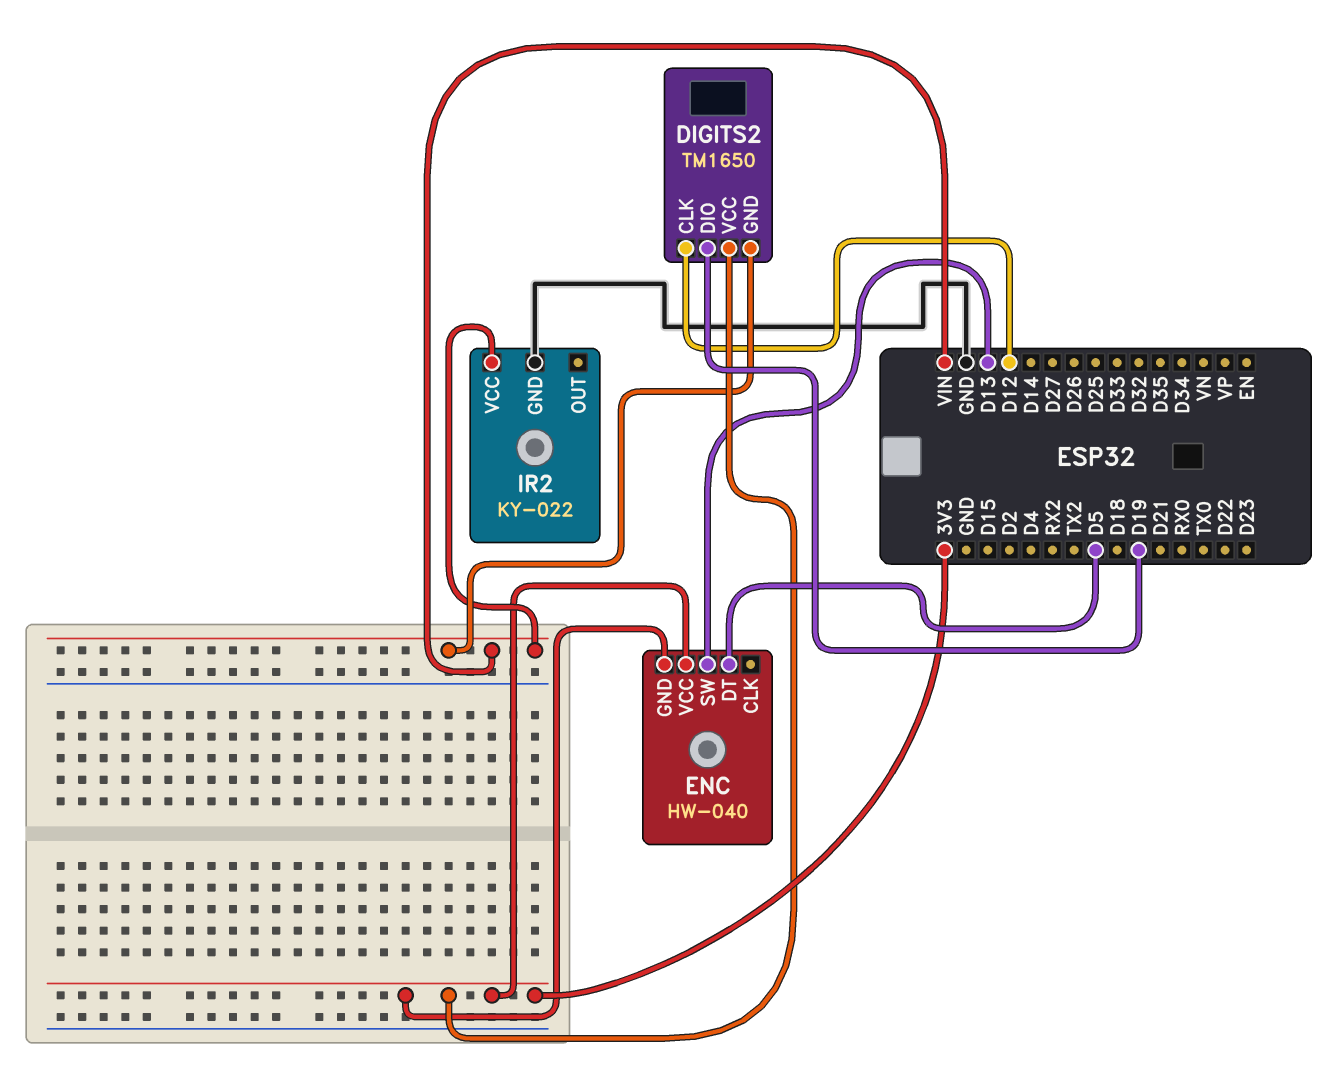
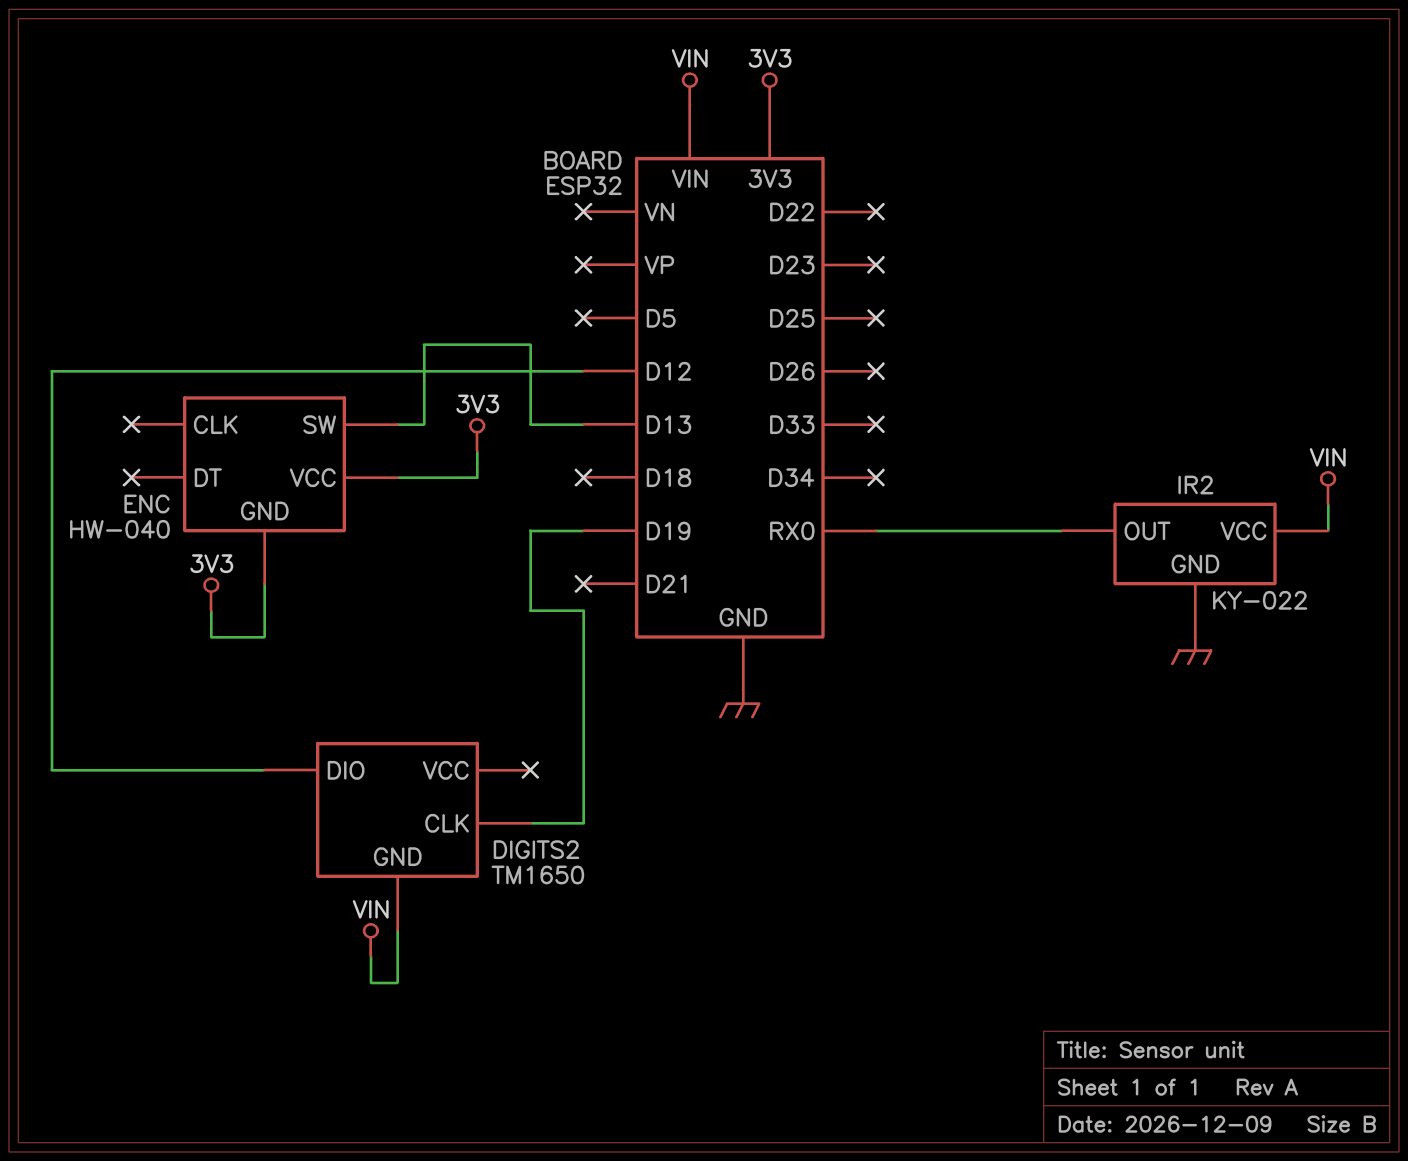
DIGITS2 pin CLK: D12 -> D19
DIGITS2 pin DIO: D19 -> D12
DIGITS2 pin VCC: 3V3 -> none
ENC pin DT: D5 -> none
IR2 pin OUT: none -> RX0

